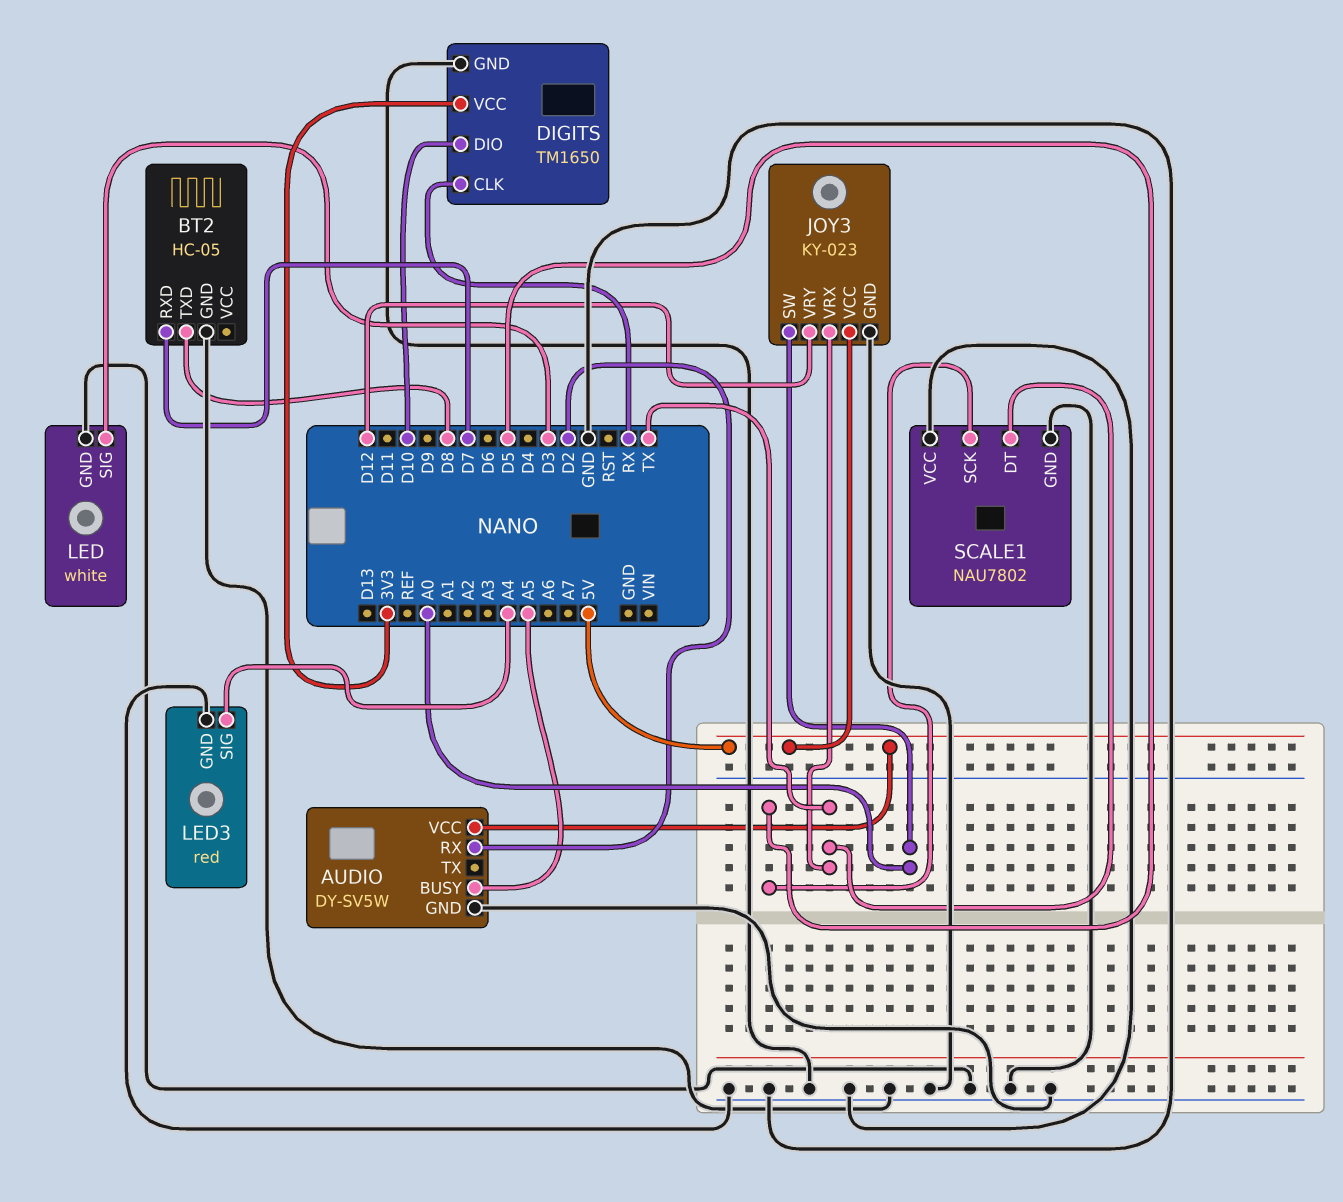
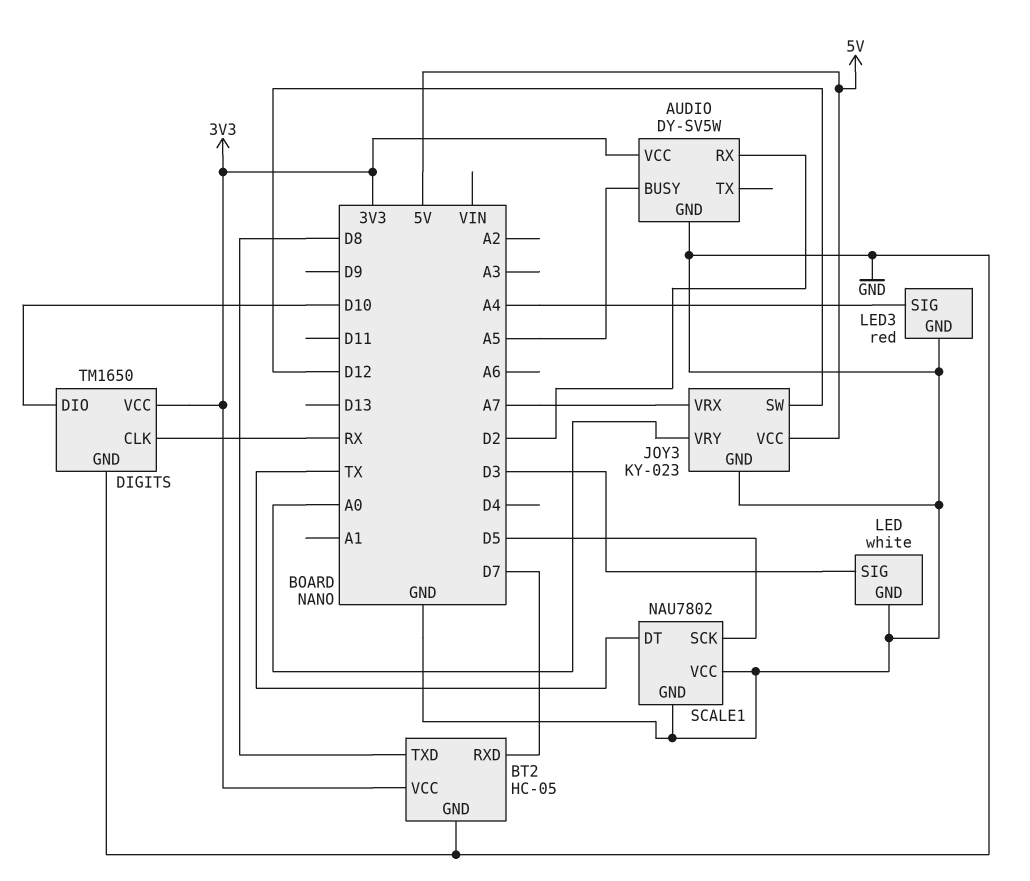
AUDIO pin VCC: 5V -> 3V3
BT2 pin VCC: none -> 3V3
JOY3 pin SW: A0 -> D12
JOY3 pin VRX: TX -> A7
JOY3 pin VRY: D12 -> A0

